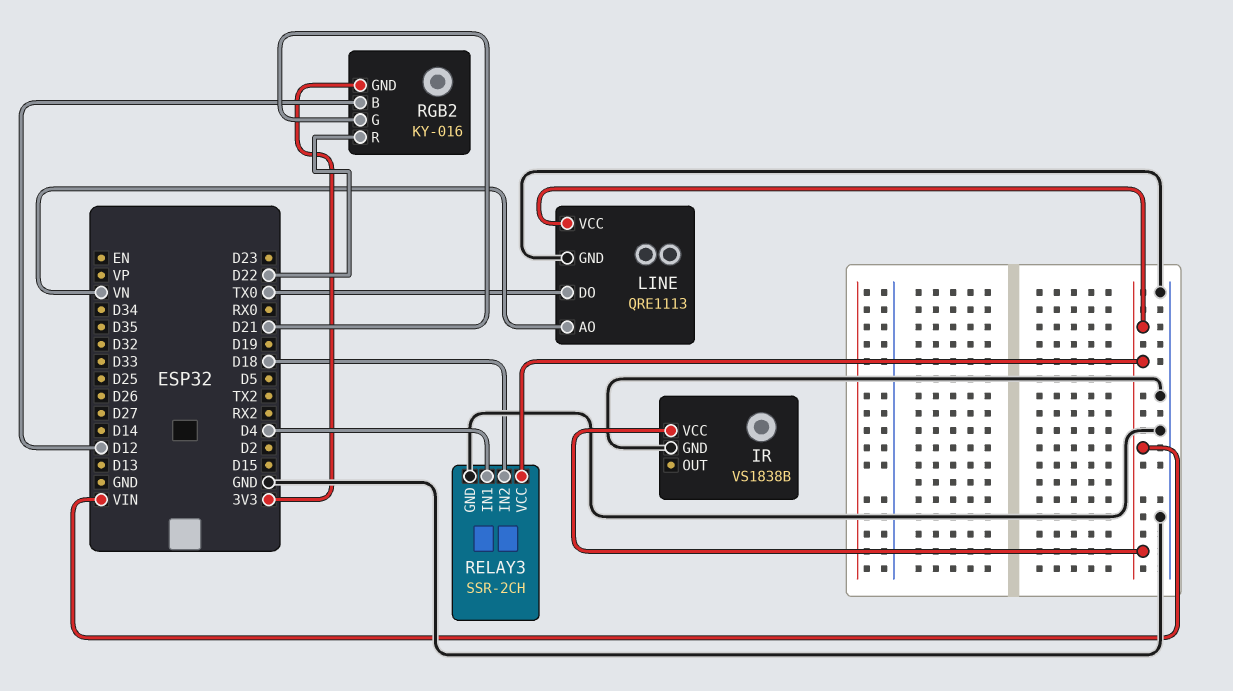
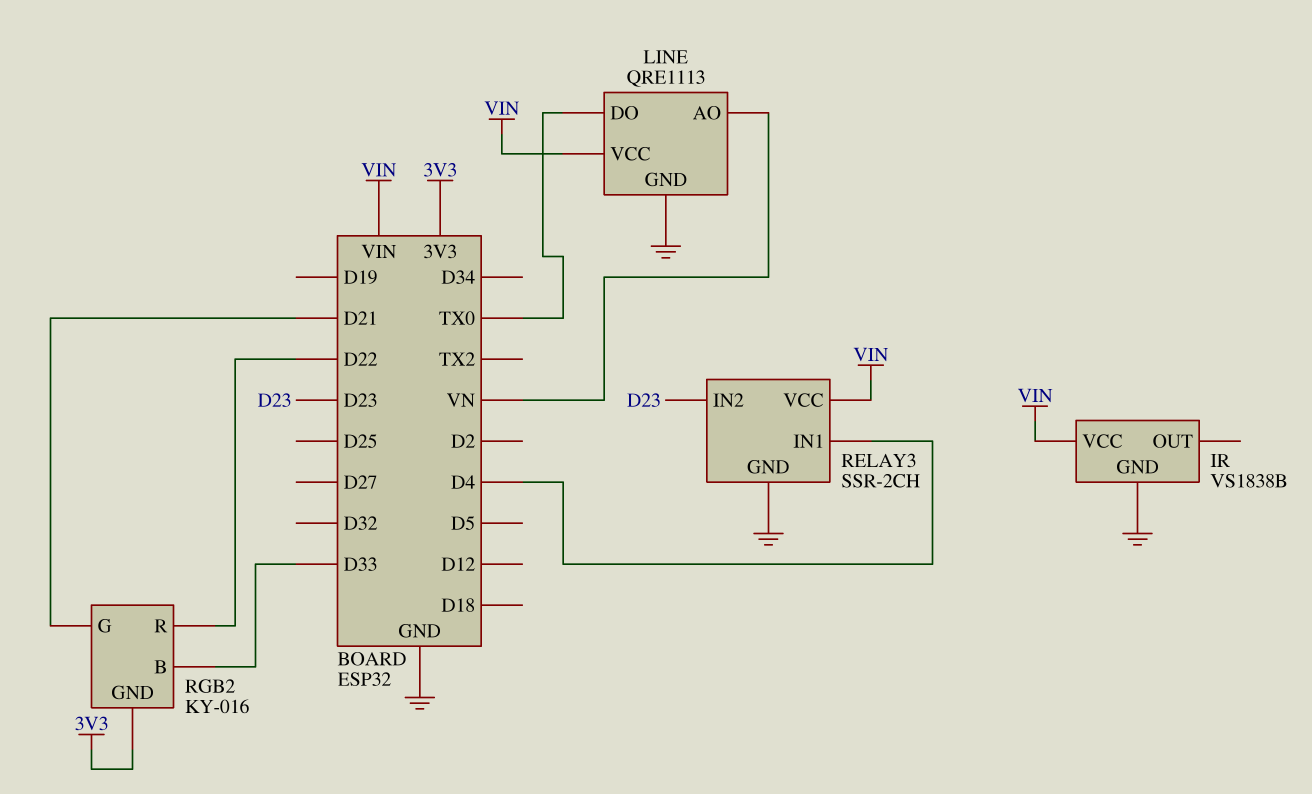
RELAY3 pin IN2: D18 -> D23
RGB2 pin B: D12 -> D33

